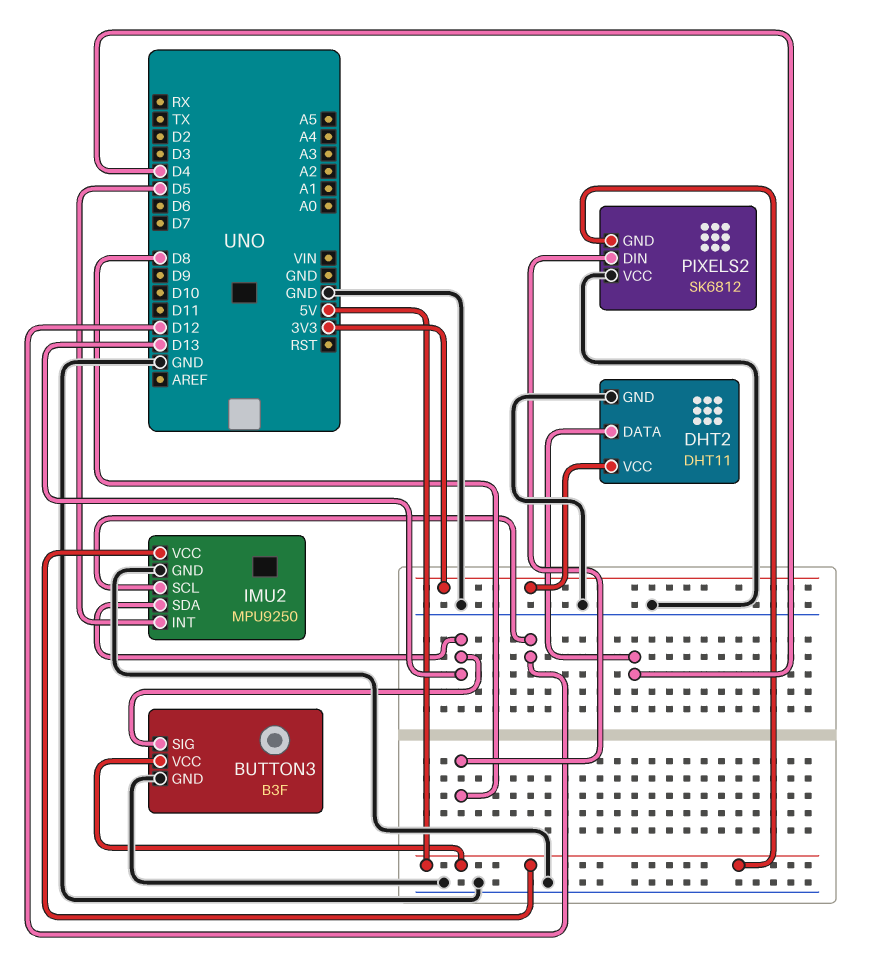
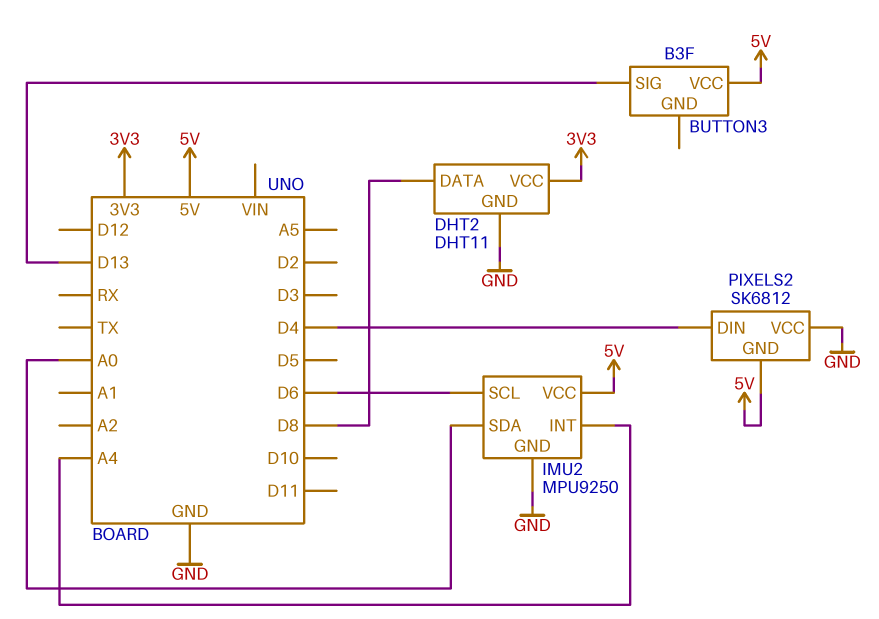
BUTTON3 pin GND: GND -> none
DHT2 pin DATA: D4 -> D8
IMU2 pin INT: D5 -> A4
IMU2 pin SCL: D12 -> D6
IMU2 pin SDA: D13 -> A0
PIXELS2 pin DIN: D8 -> D4

